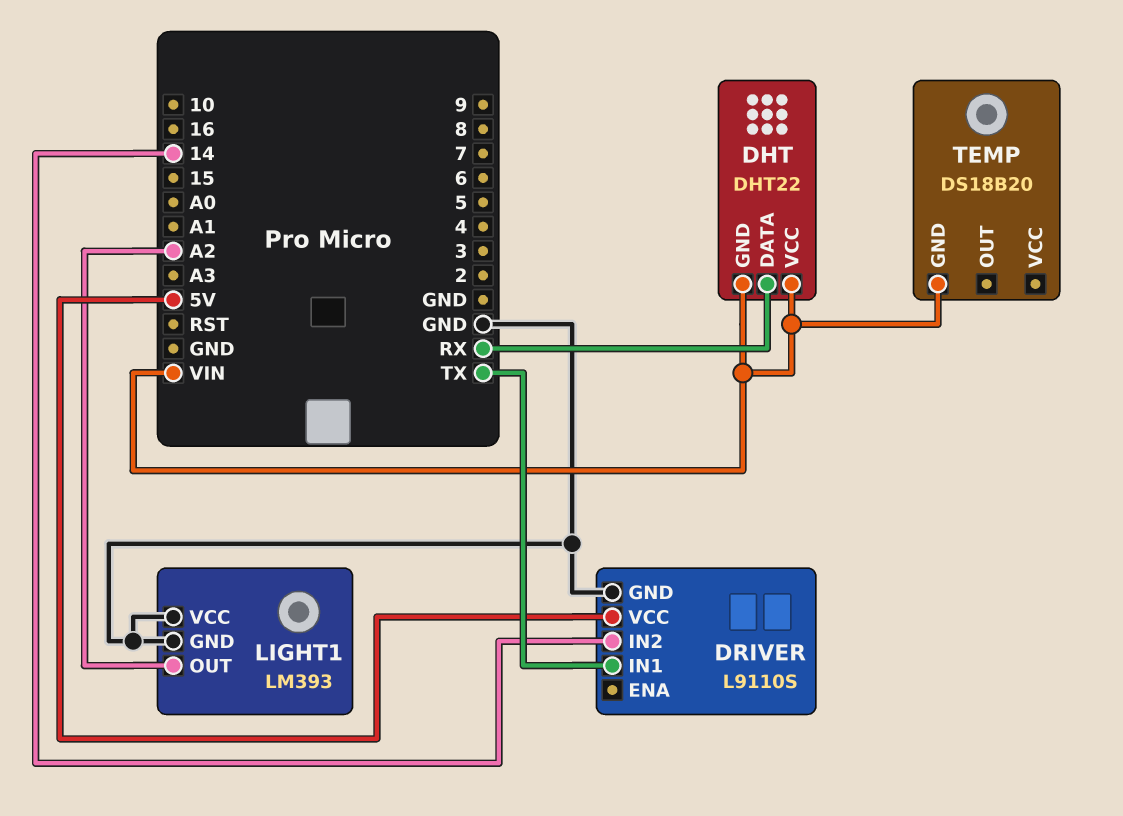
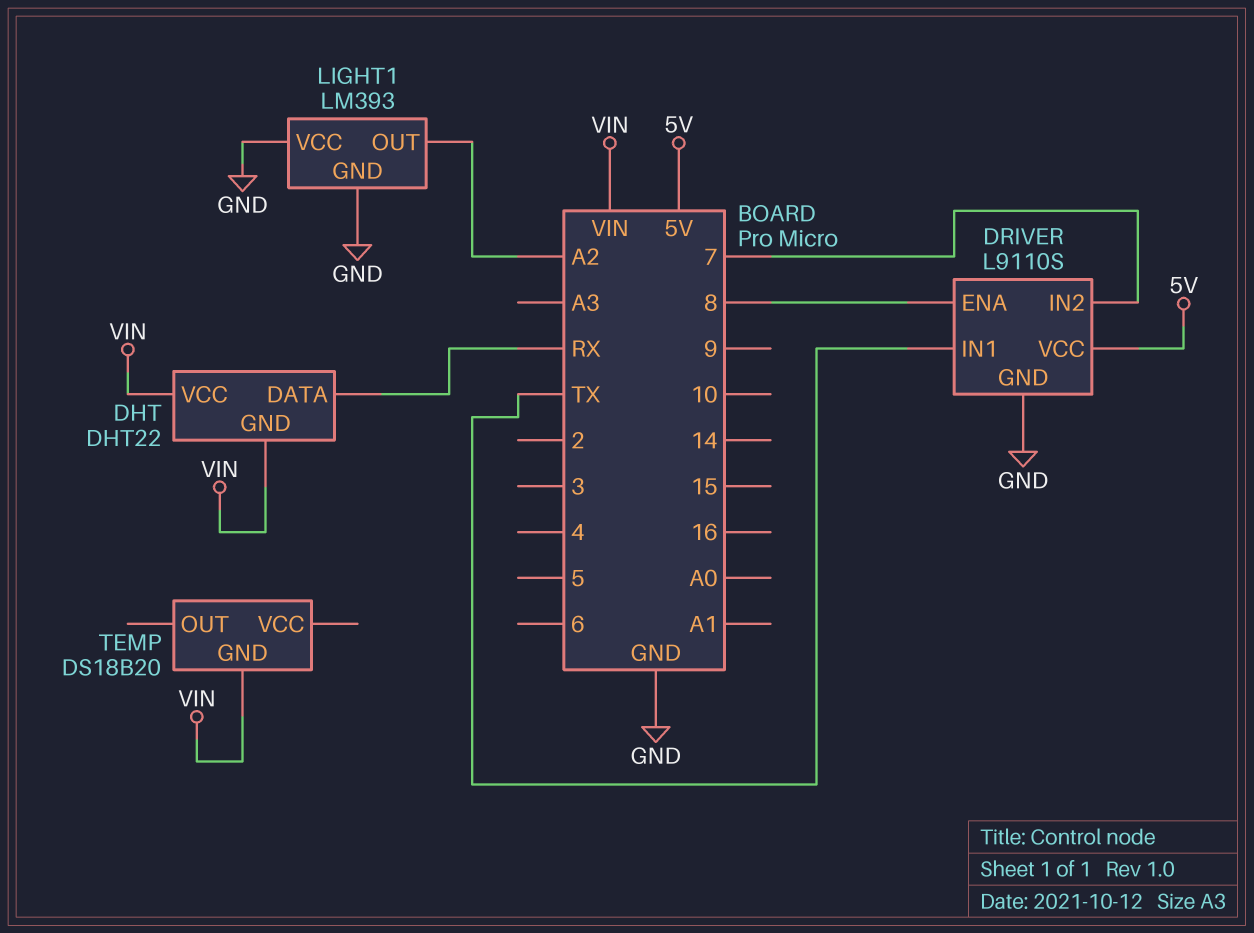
DRIVER pin ENA: none -> 8
DRIVER pin IN2: 14 -> 7

